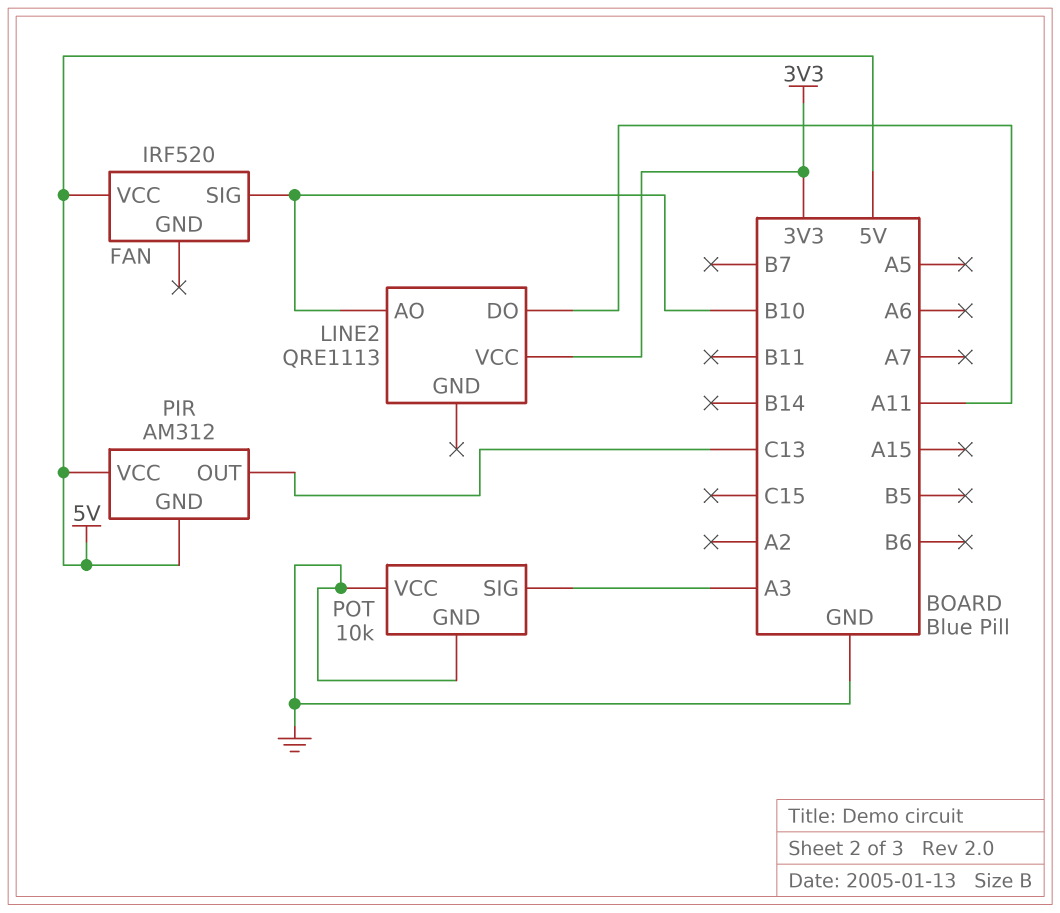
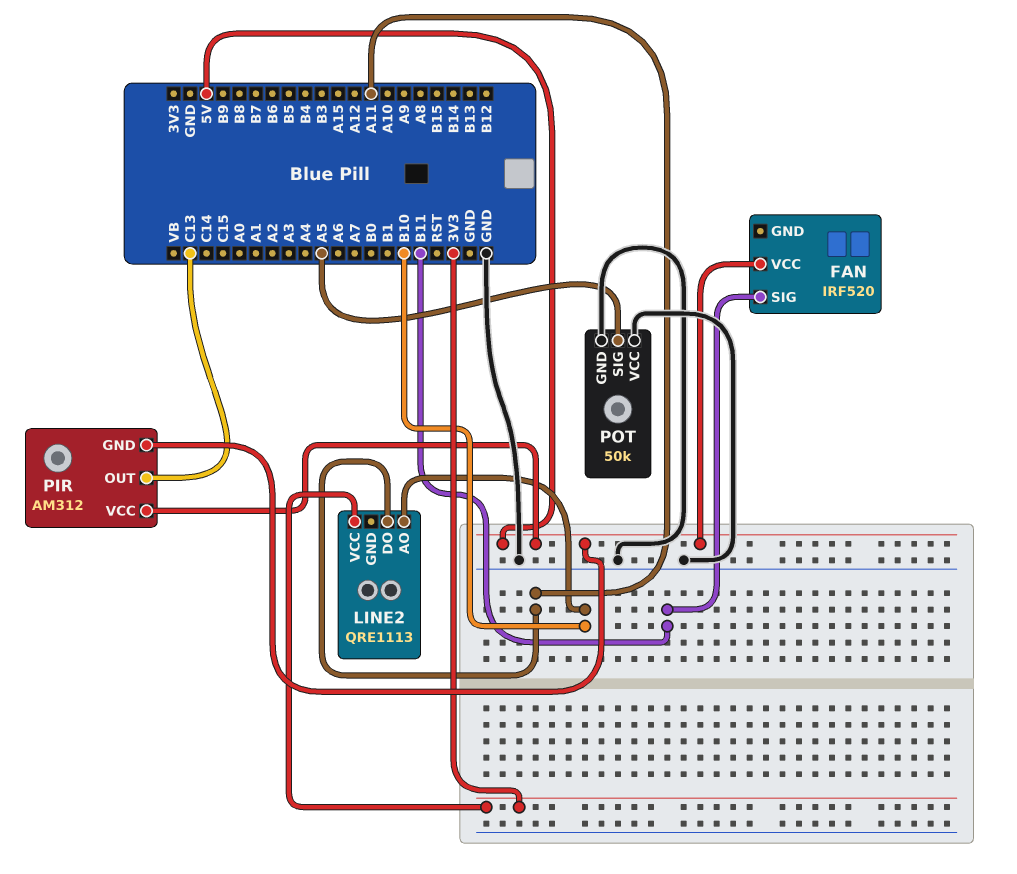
FAN pin SIG: B10 -> B11
POT: 10k -> 50k
POT pin SIG: A3 -> A5

